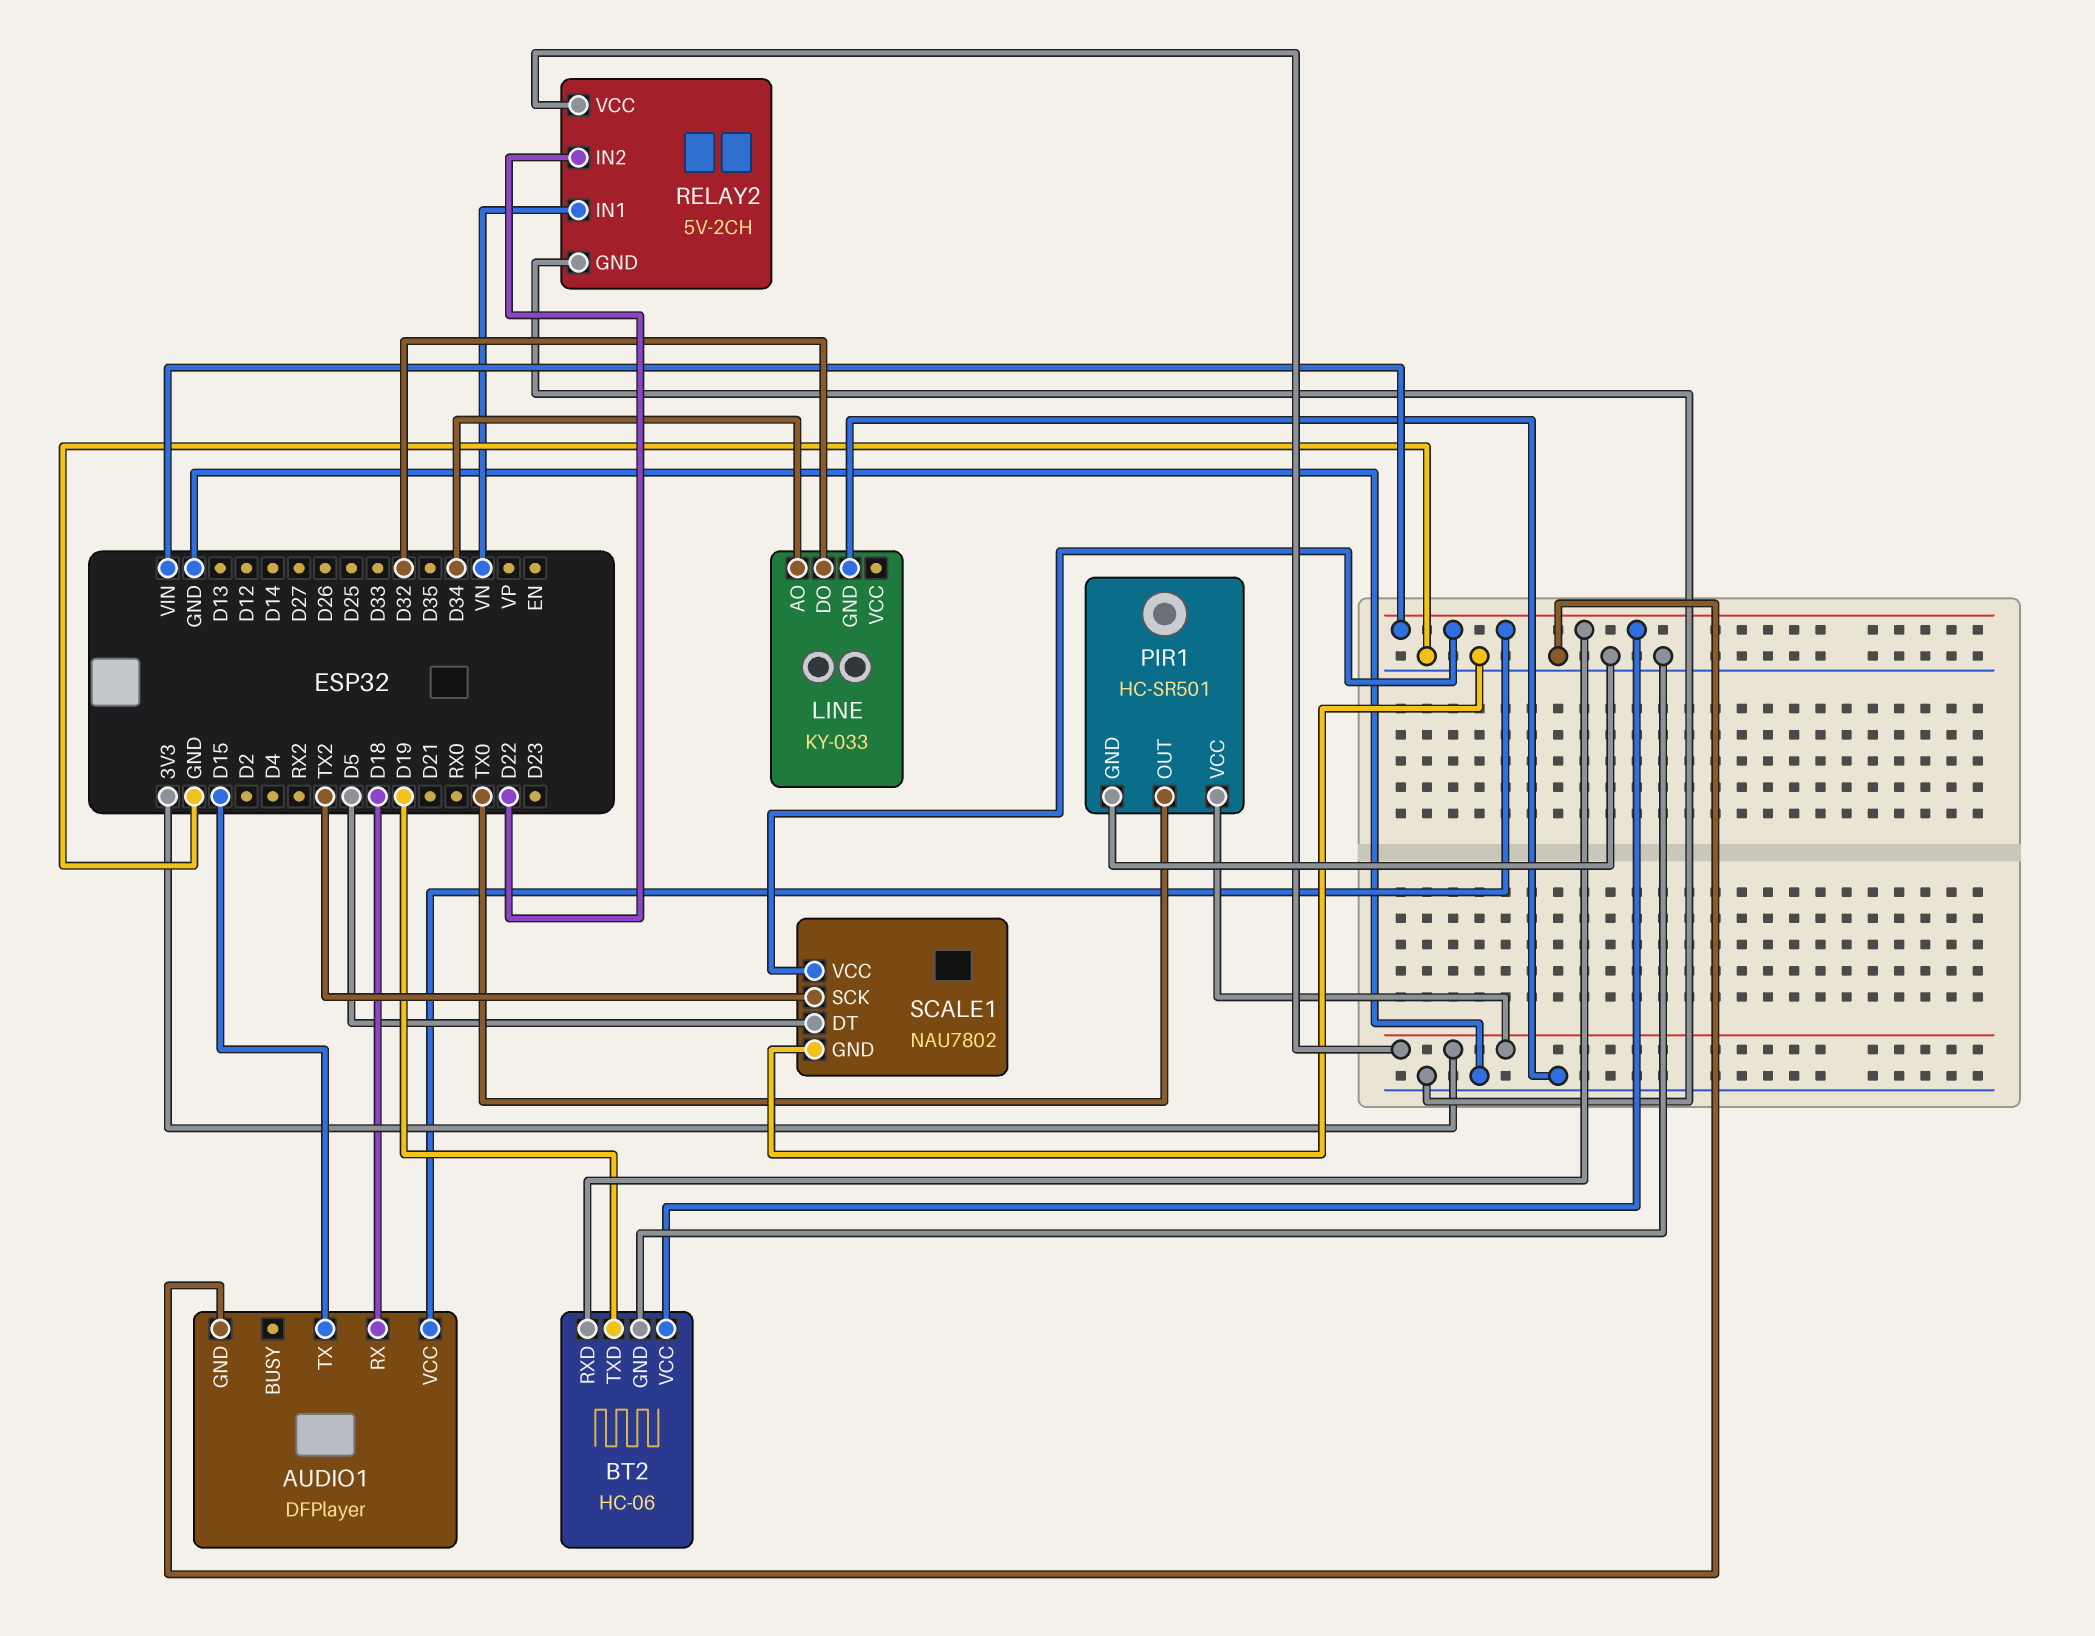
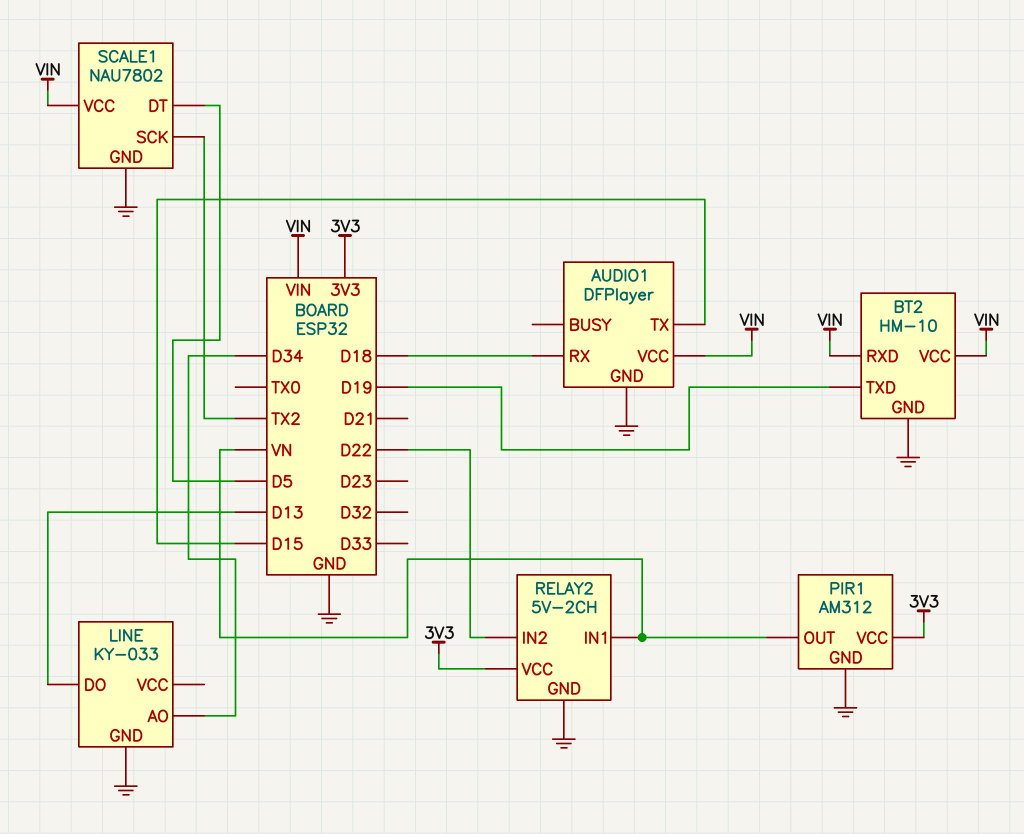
BT2: HC-06 -> HM-10
LINE pin DO: D32 -> D13
PIR1: HC-SR501 -> AM312
PIR1 pin OUT: TX0 -> VN

